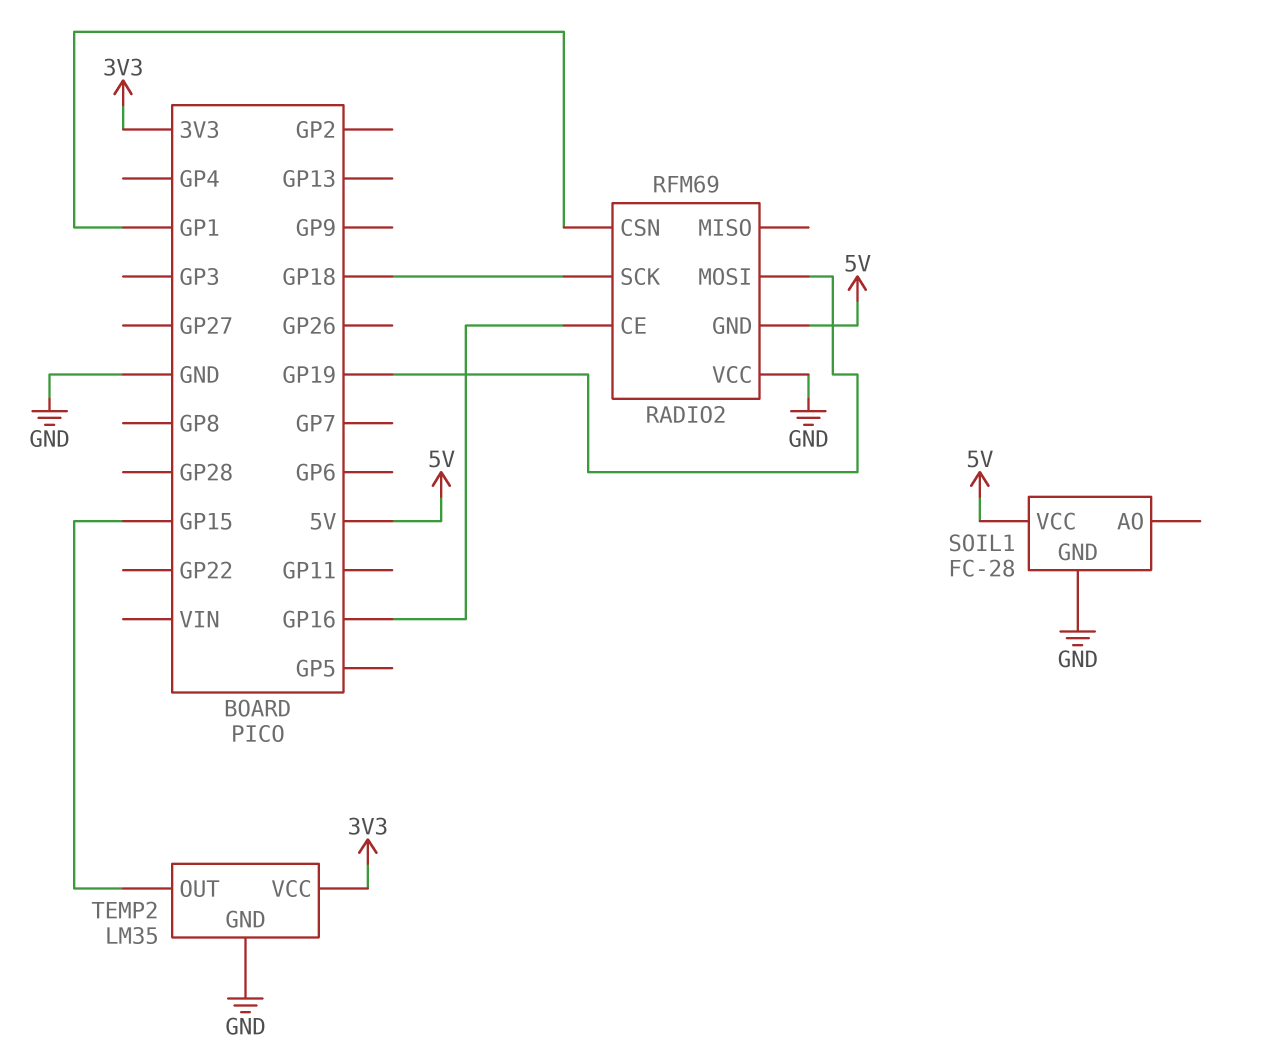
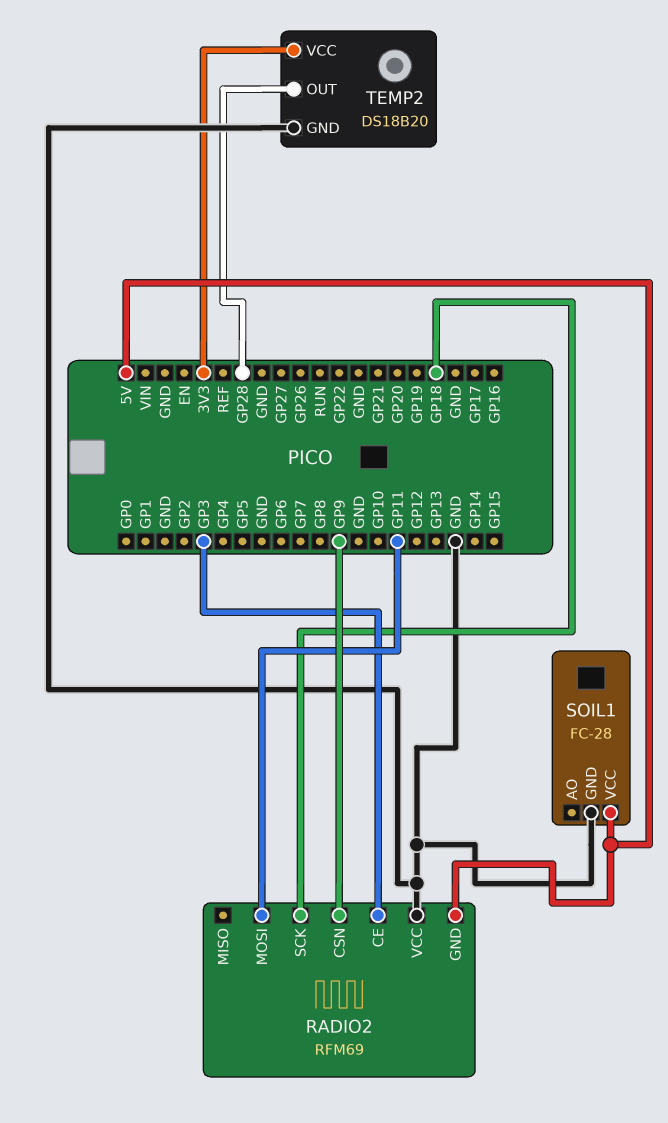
RADIO2 pin CE: GP16 -> GP3
RADIO2 pin CSN: GP1 -> GP9
RADIO2 pin MOSI: GP19 -> GP11
TEMP2: LM35 -> DS18B20
TEMP2 pin OUT: GP15 -> GP28

